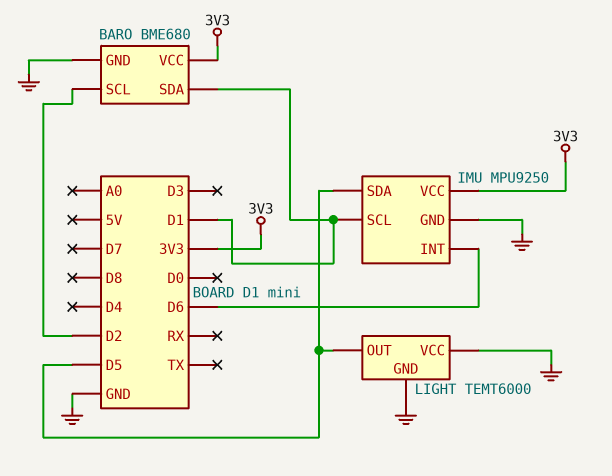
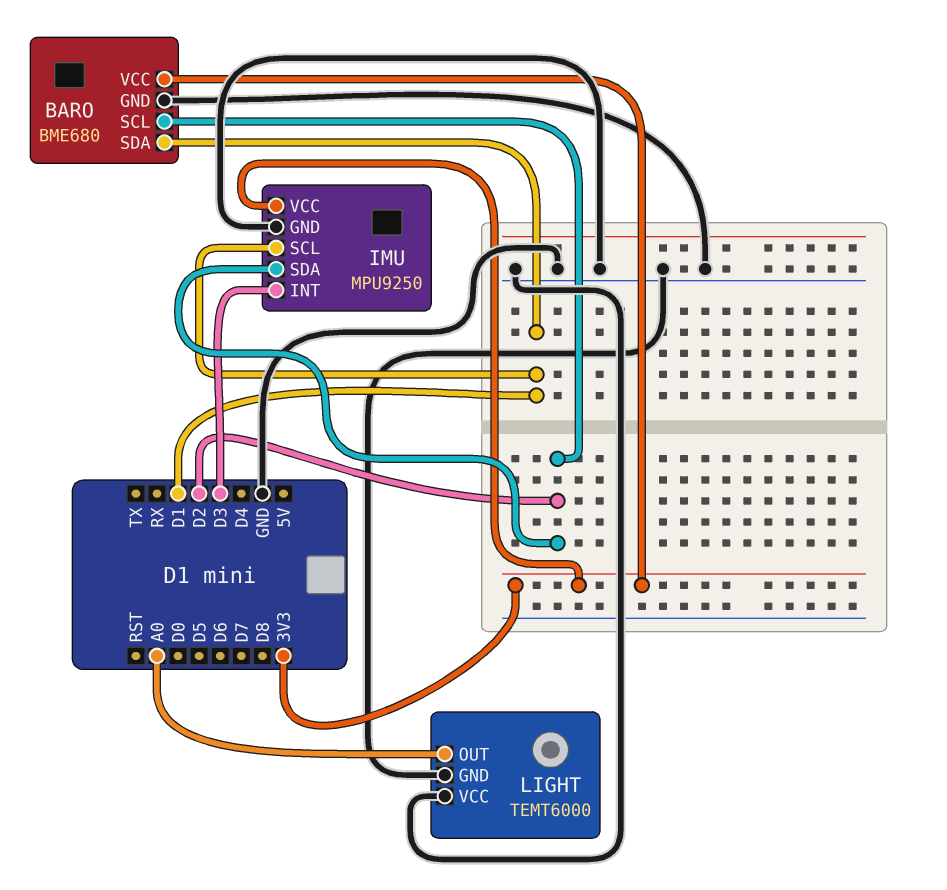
IMU pin INT: D6 -> D3
IMU pin SDA: D5 -> D2
LIGHT pin OUT: D5 -> A0

